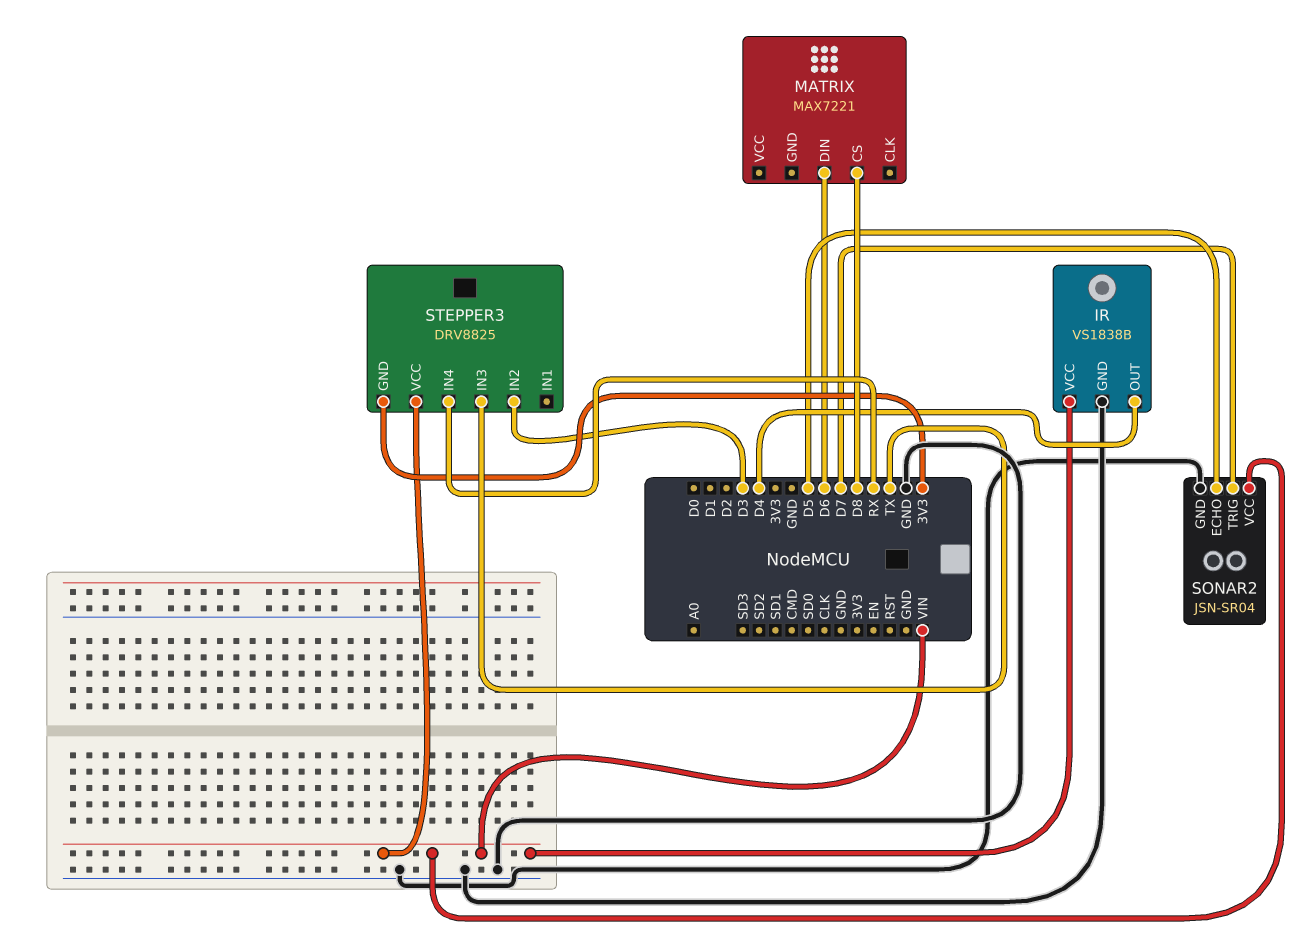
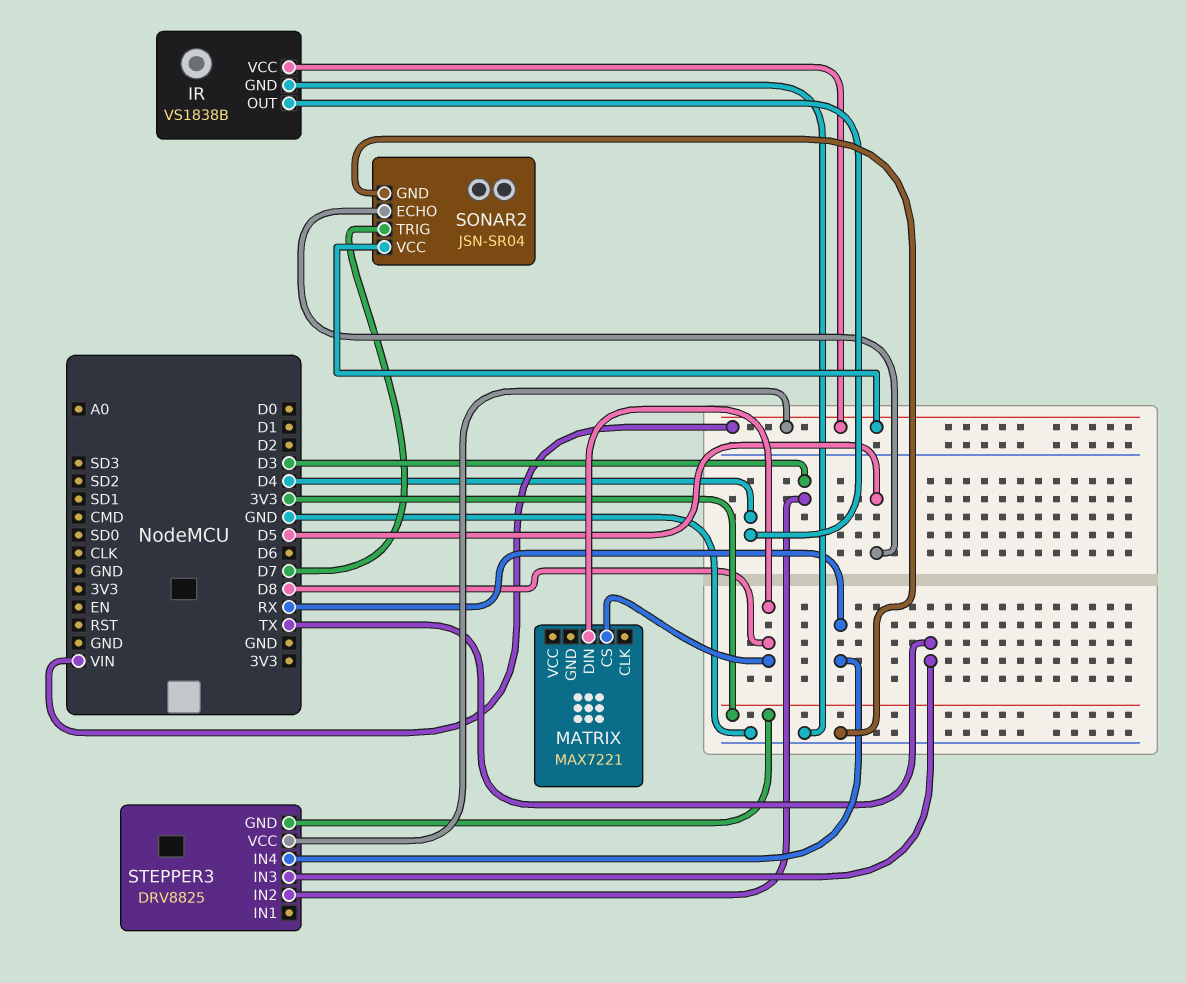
MATRIX pin DIN: D6 -> D8

